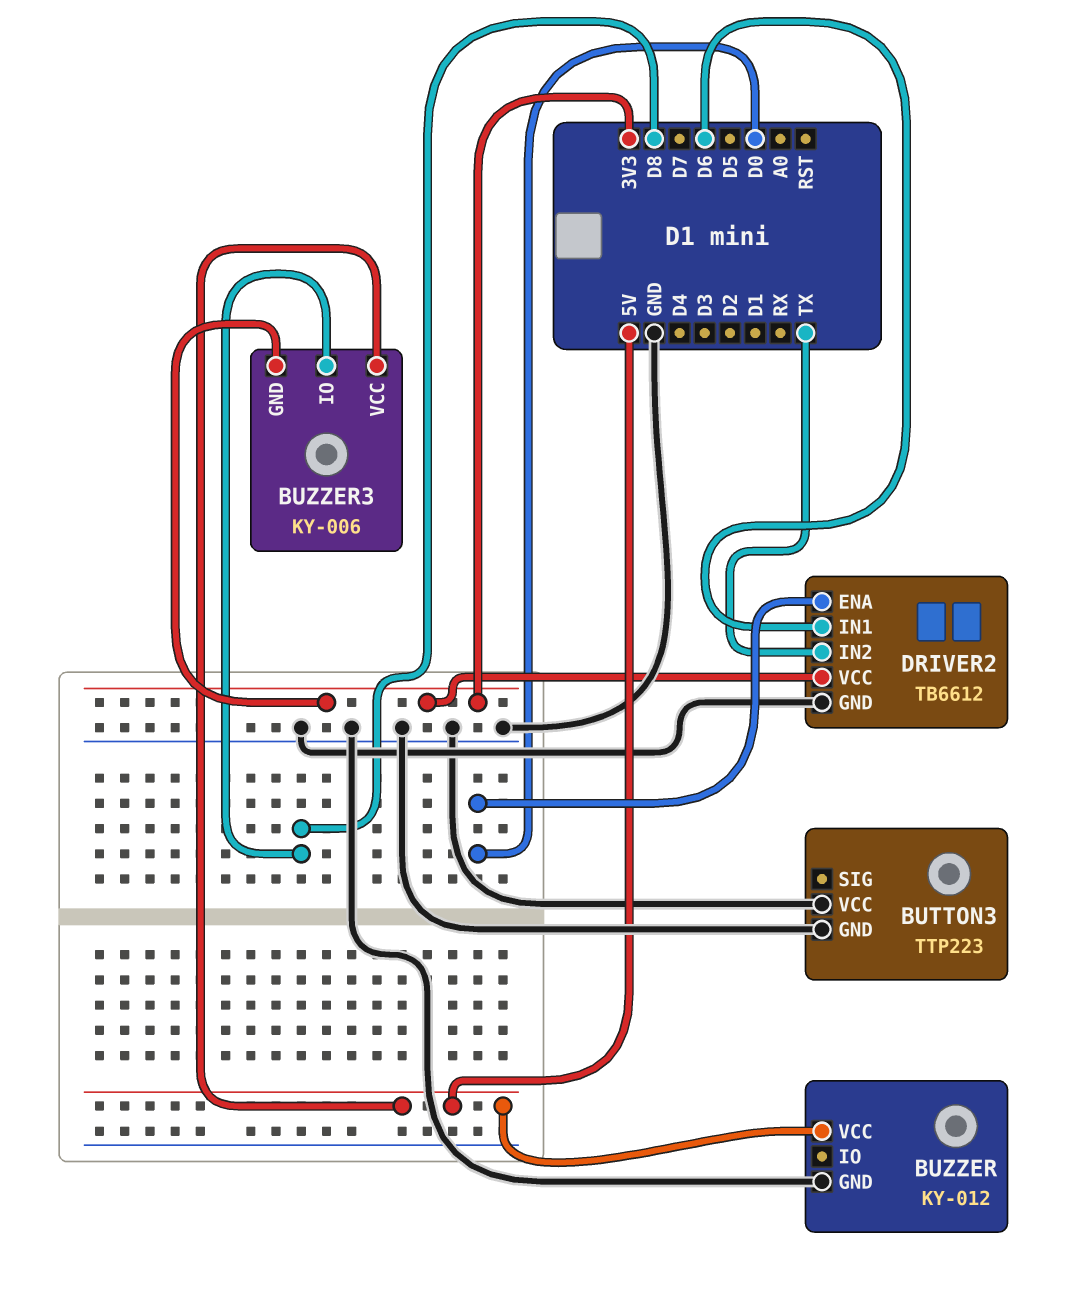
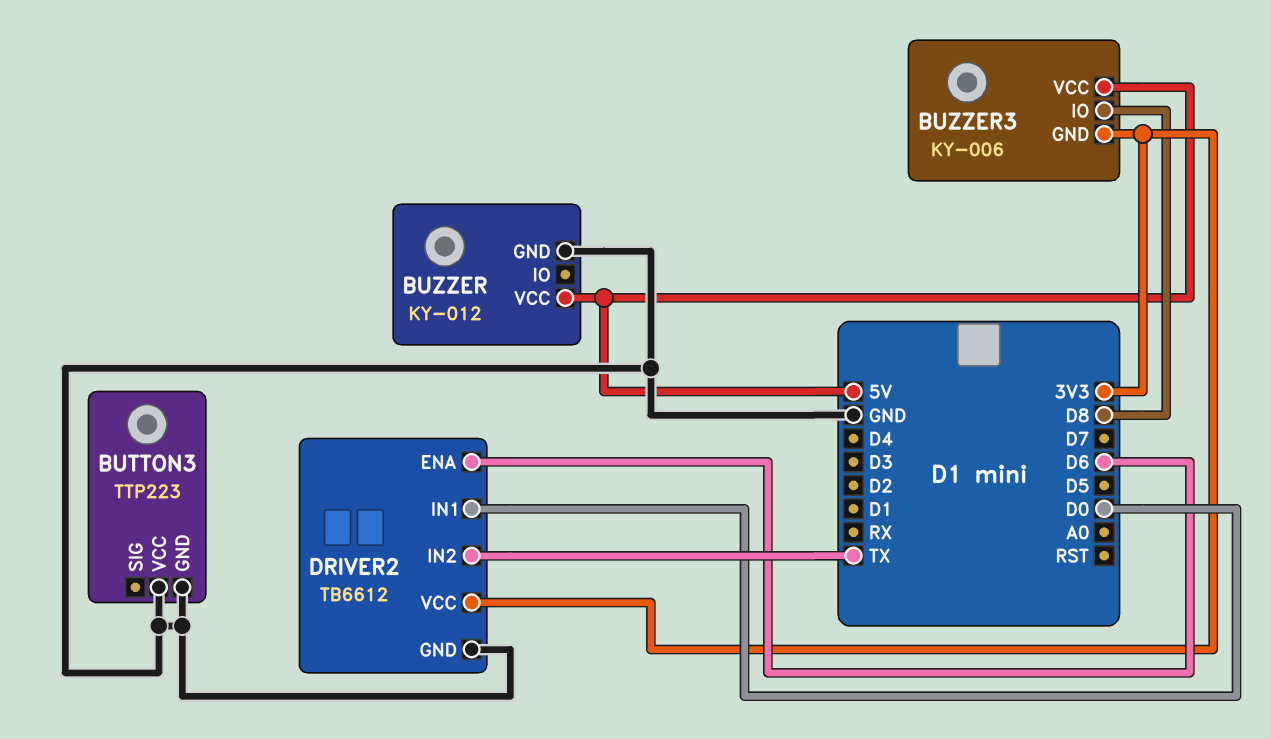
DRIVER2 pin ENA: D0 -> D6
DRIVER2 pin IN1: D6 -> D0

